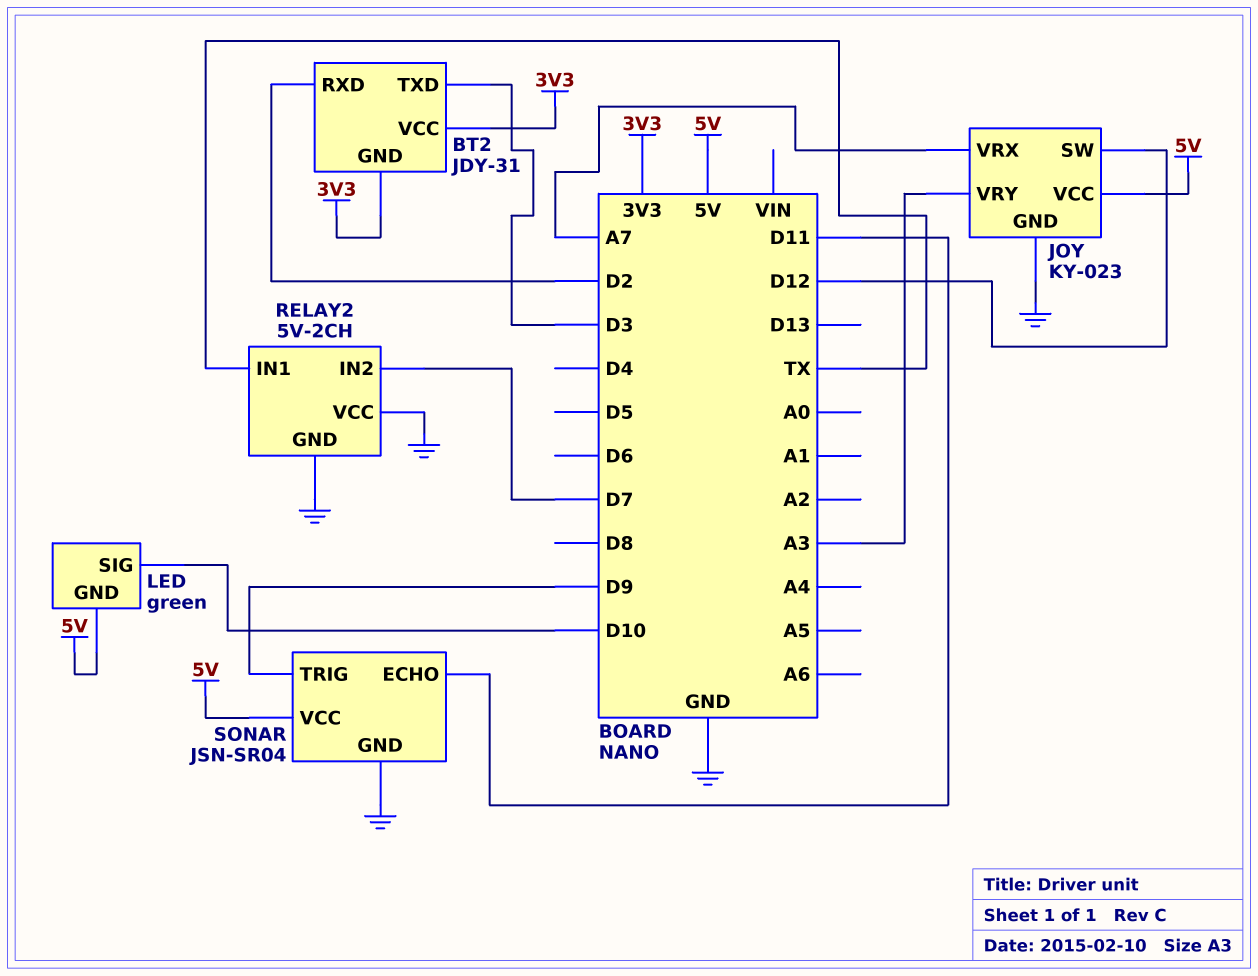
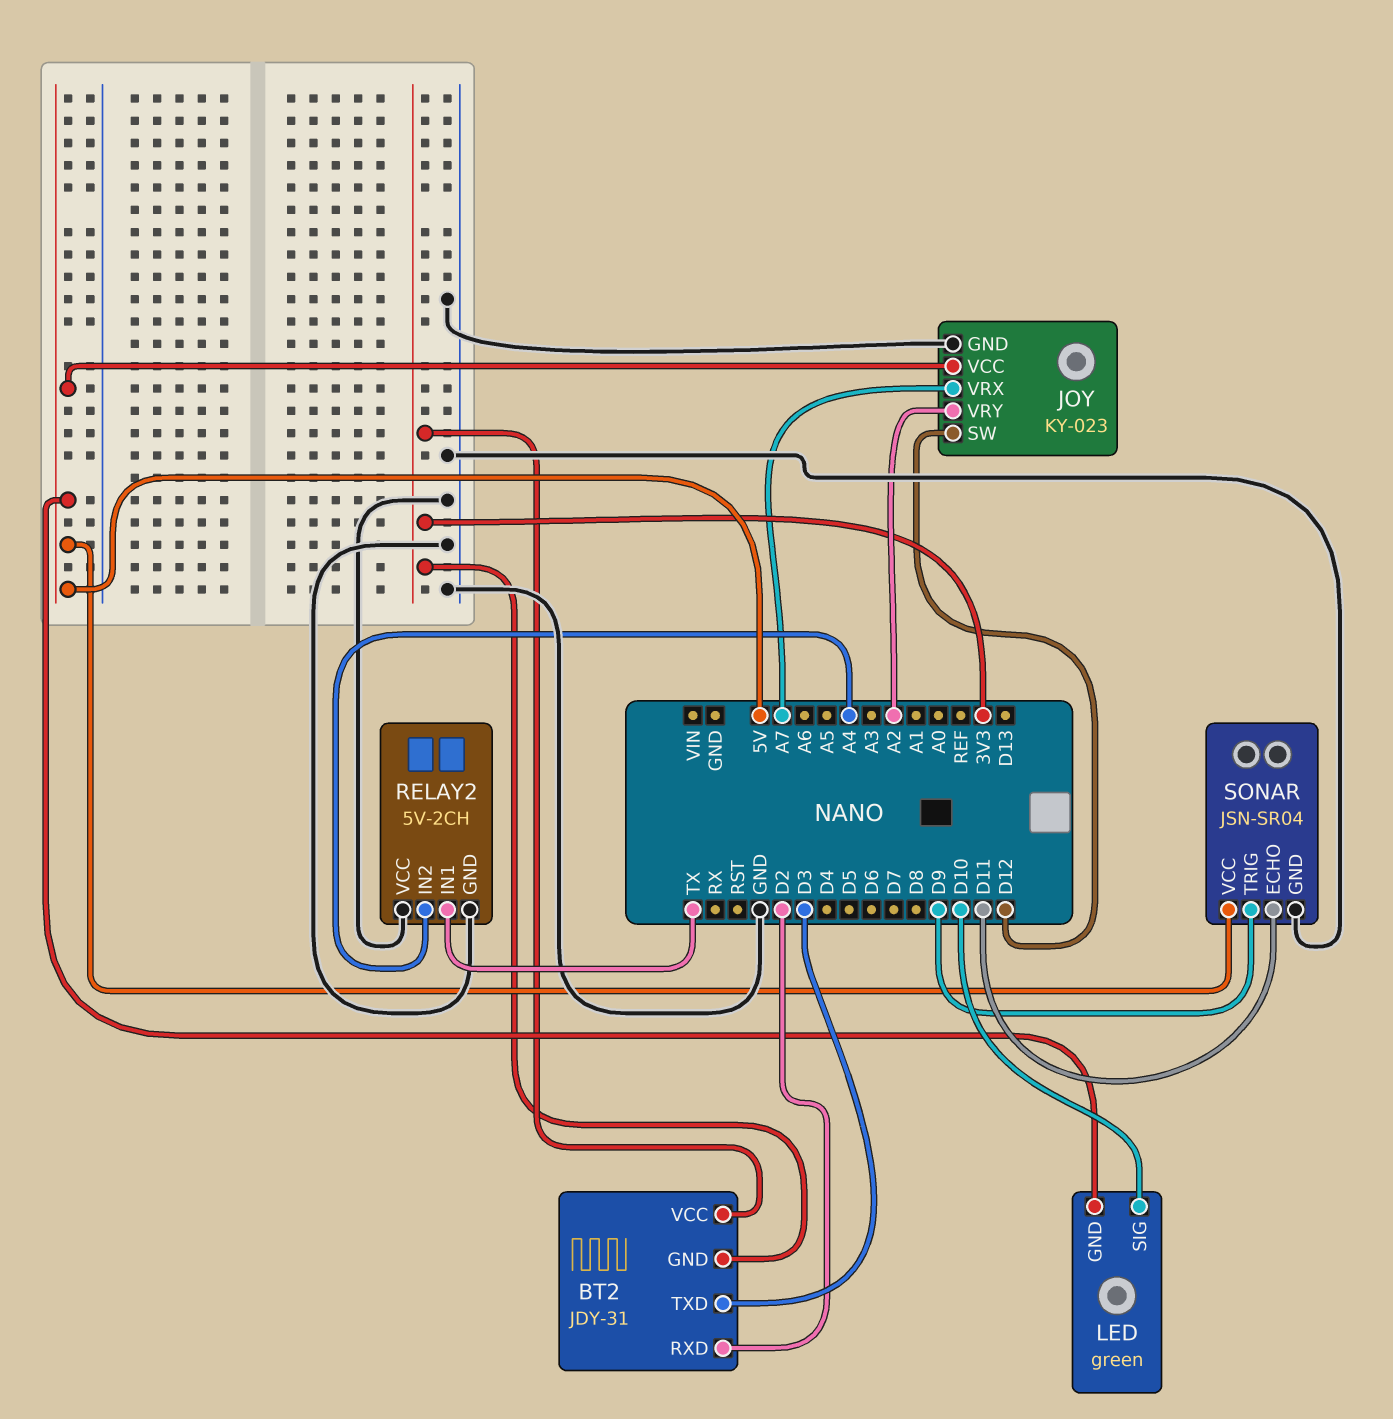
JOY pin VRY: A3 -> A2
RELAY2 pin IN2: D7 -> A4

